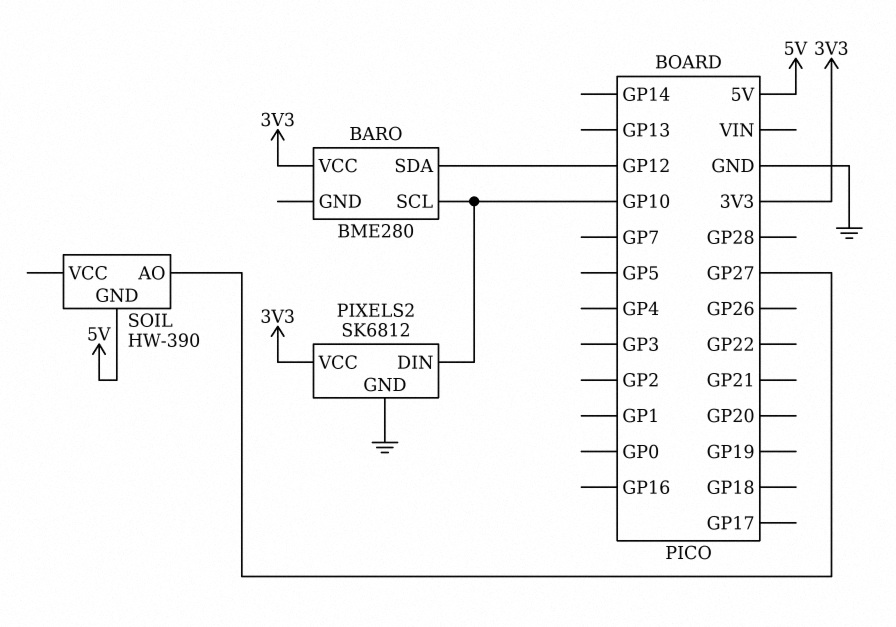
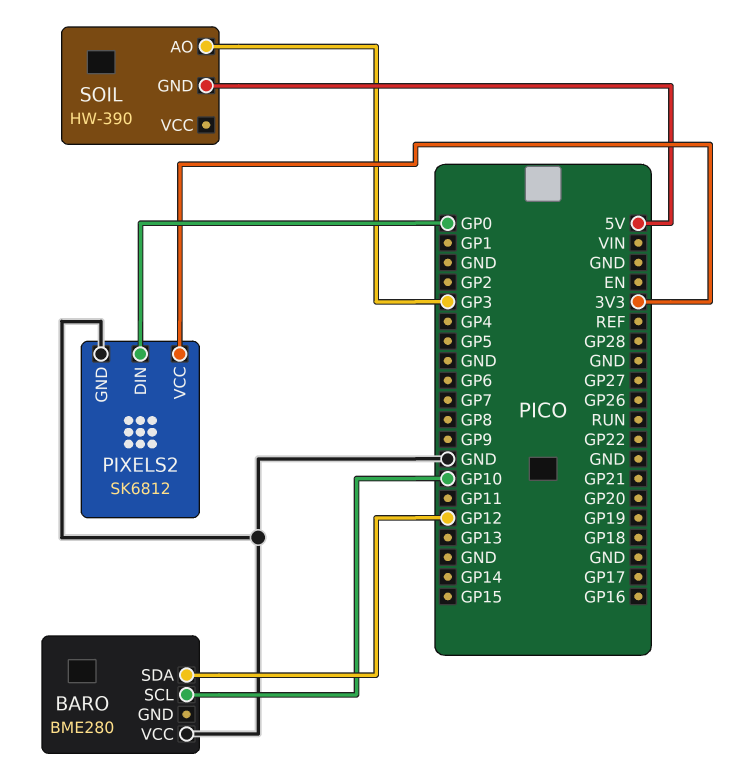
BARO pin VCC: 3V3 -> GND
PIXELS2 pin DIN: GP10 -> GP0
SOIL pin AO: GP27 -> GP3

